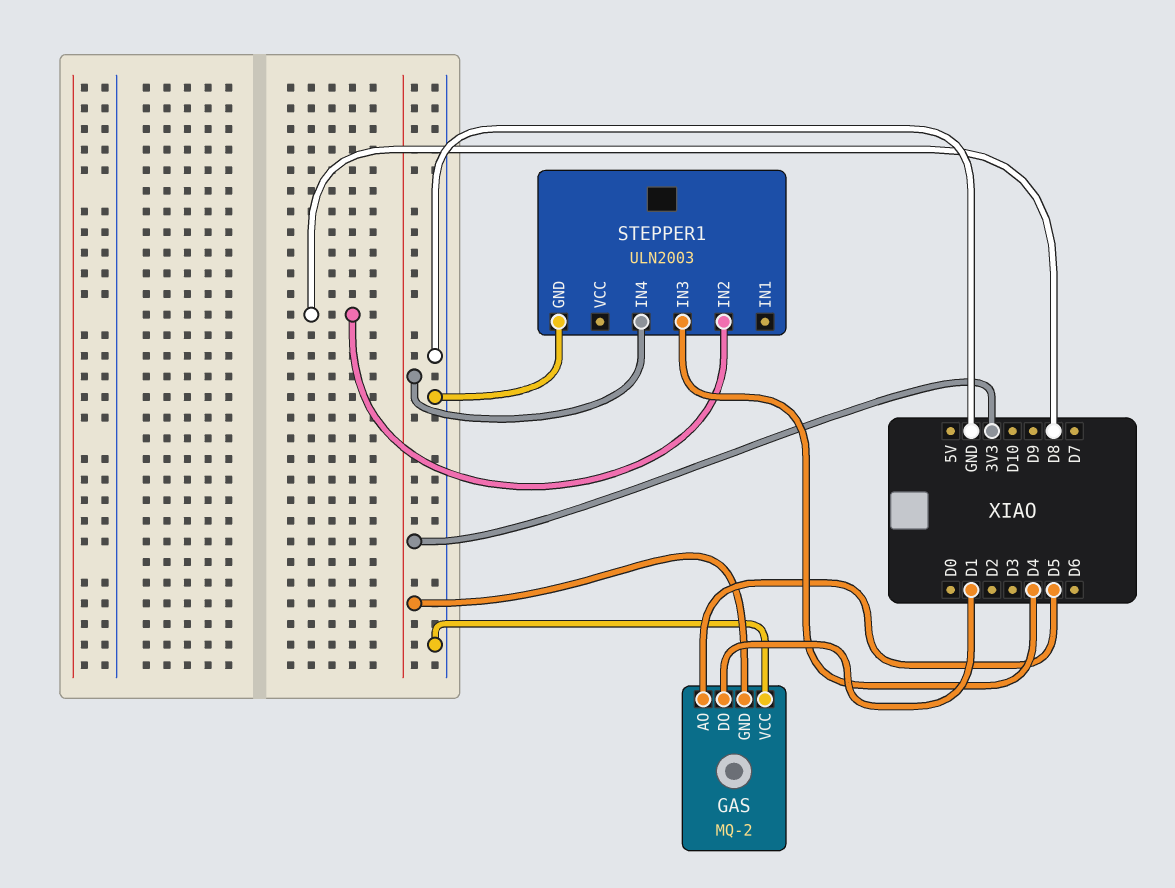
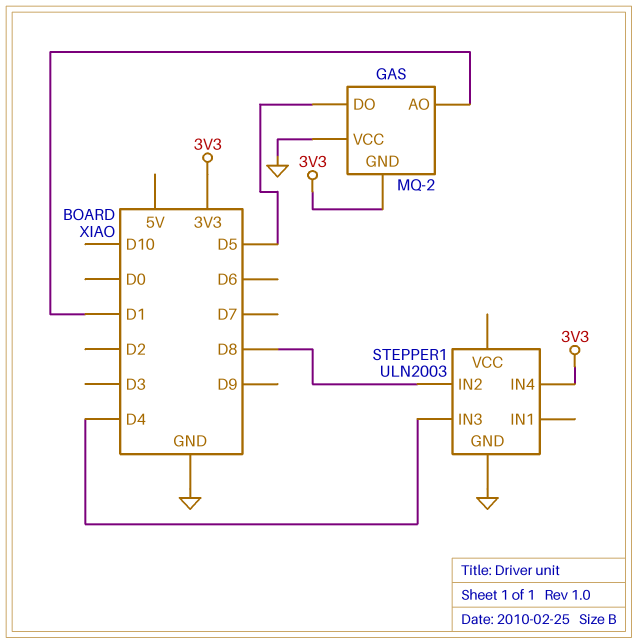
GAS pin AO: D5 -> D1
GAS pin DO: D1 -> D5

